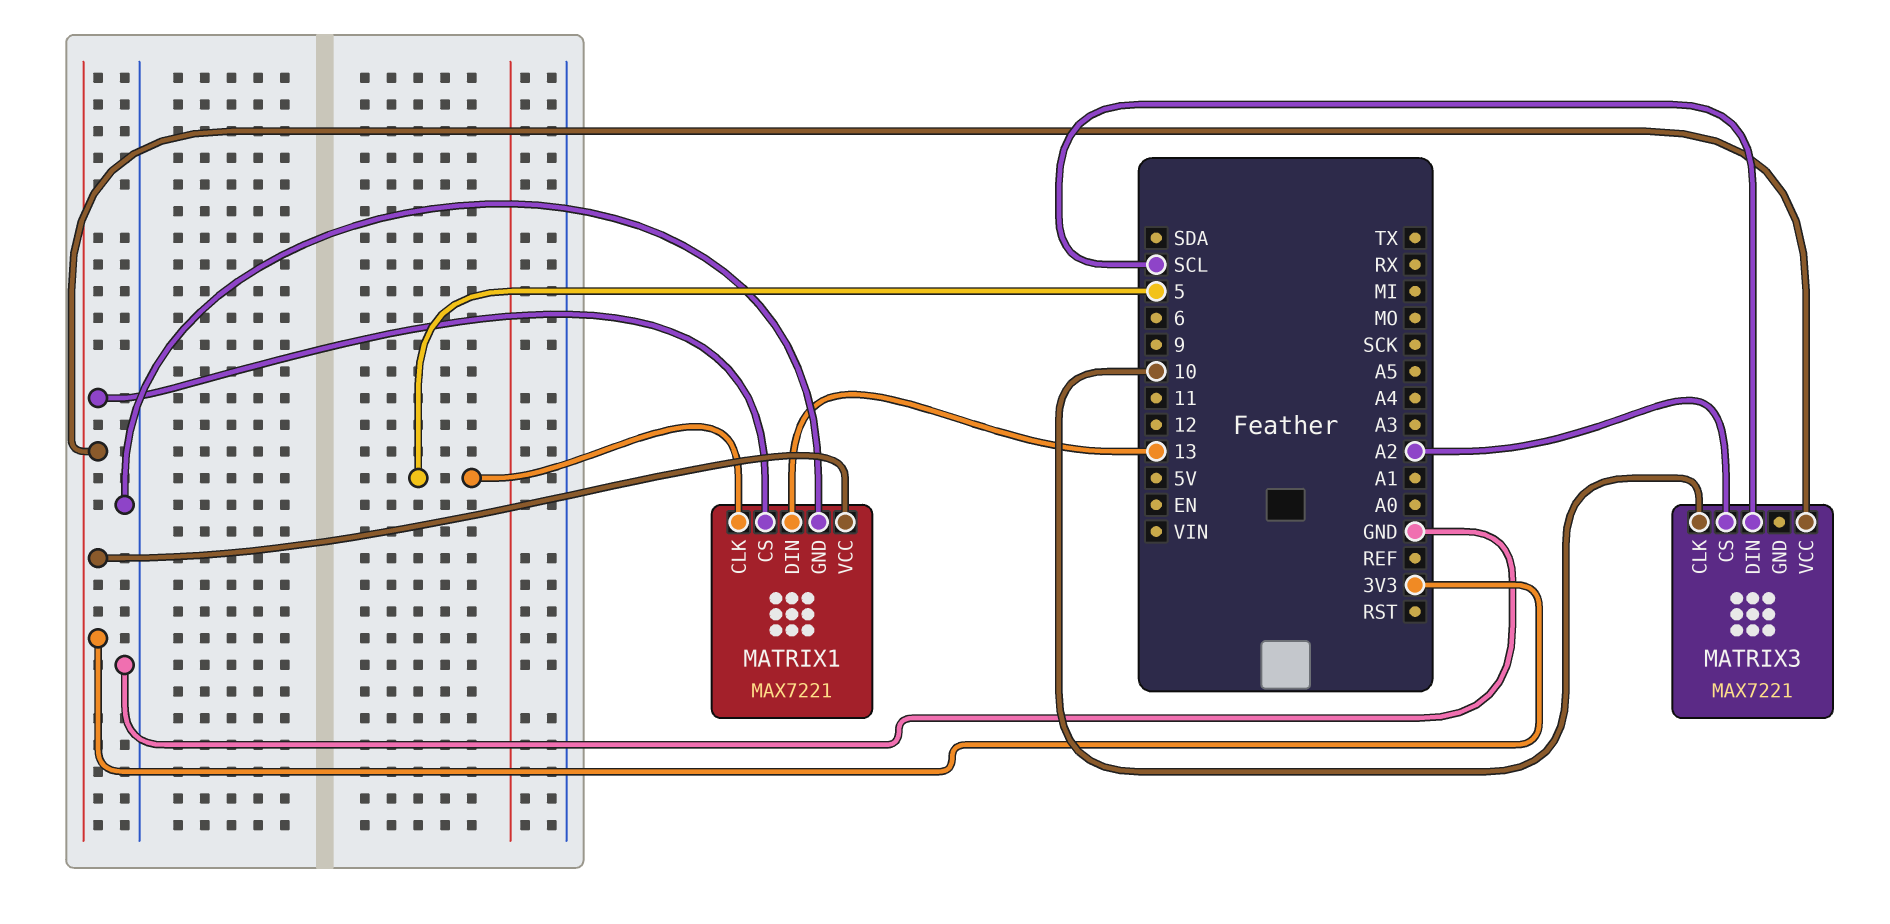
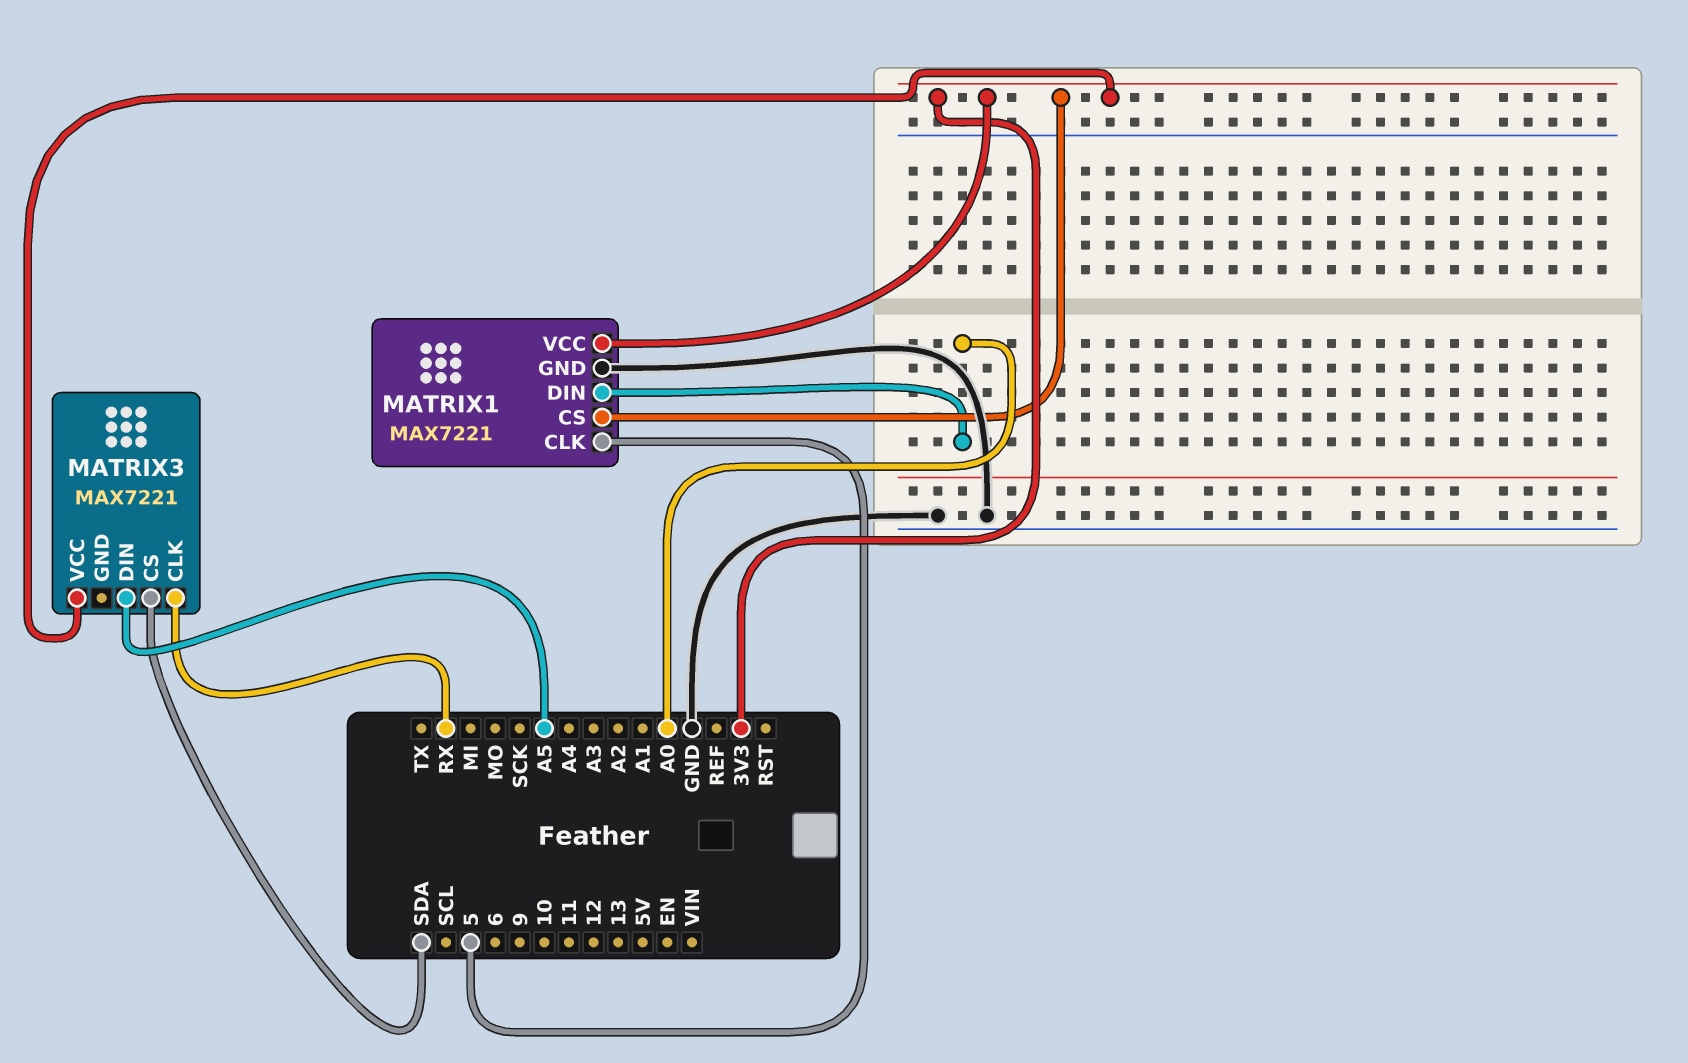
MATRIX1 pin DIN: 13 -> A0
MATRIX3 pin CLK: 10 -> RX
MATRIX3 pin CS: A2 -> SDA
MATRIX3 pin DIN: SCL -> A5

